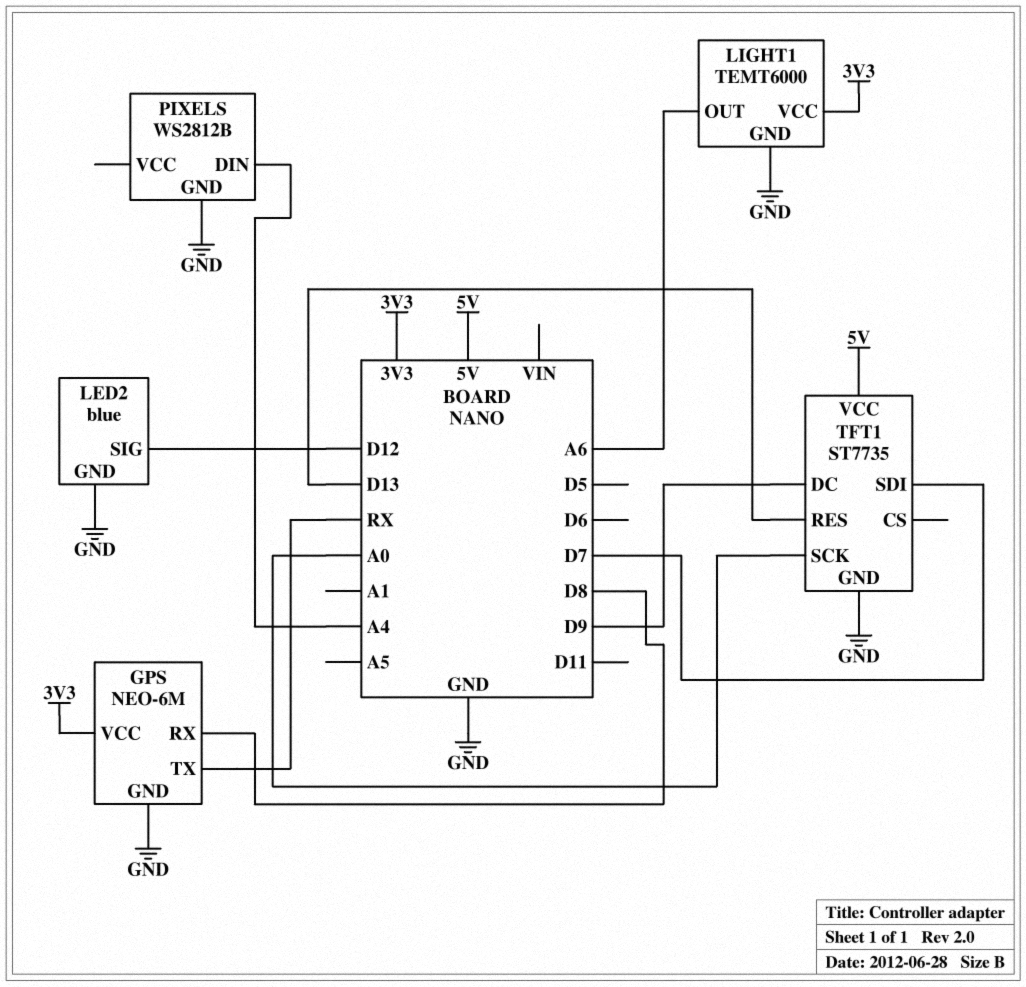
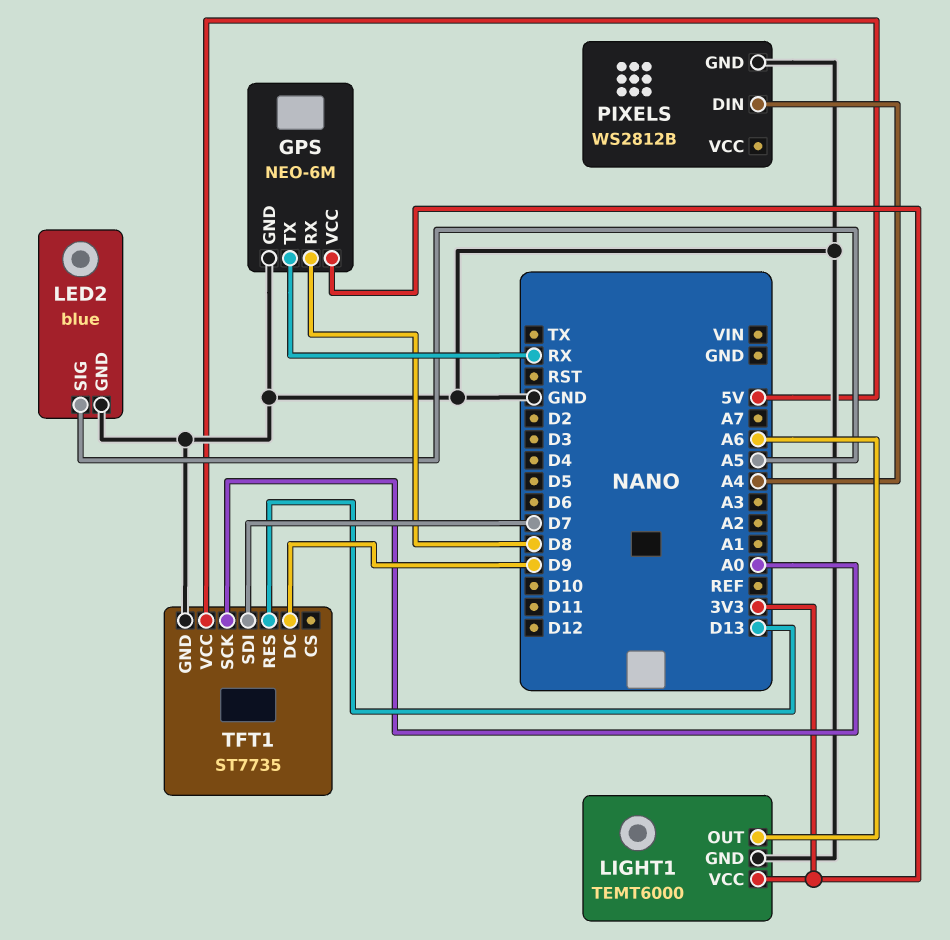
LED2 pin SIG: D12 -> A5

